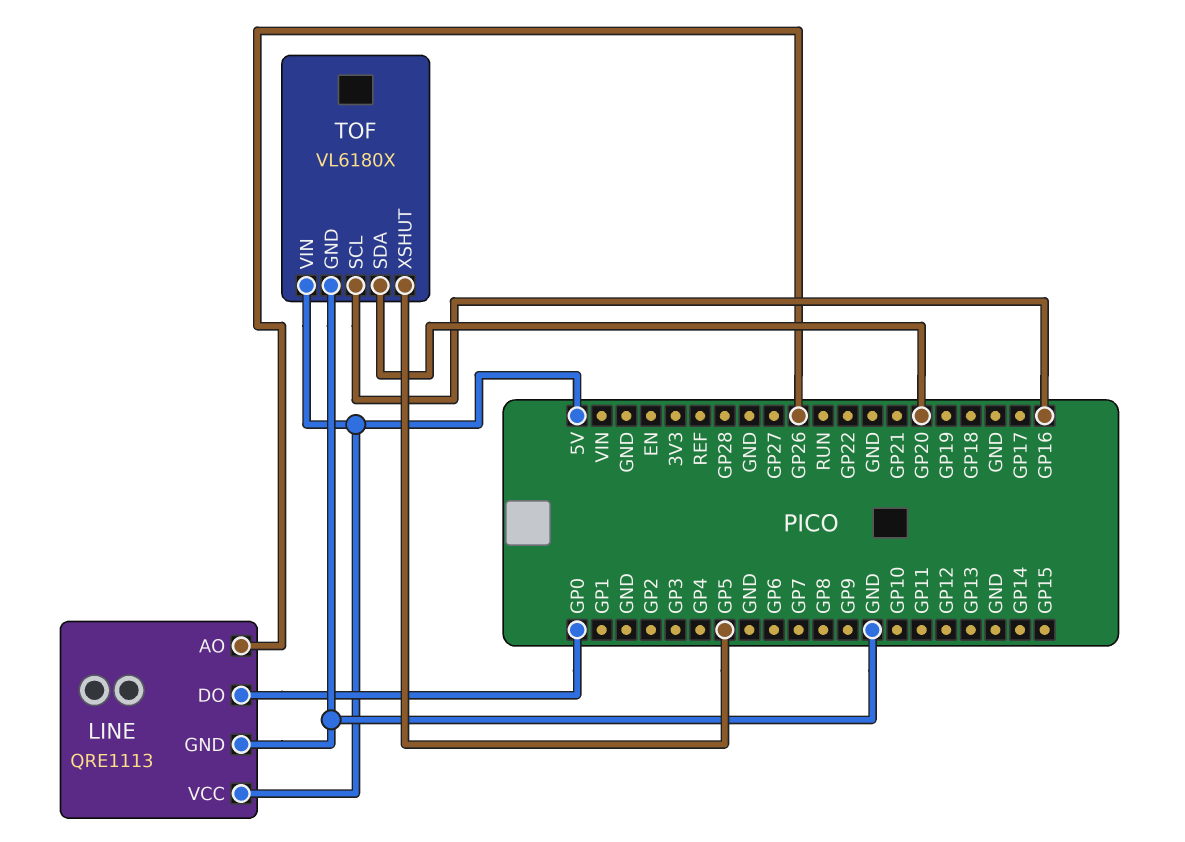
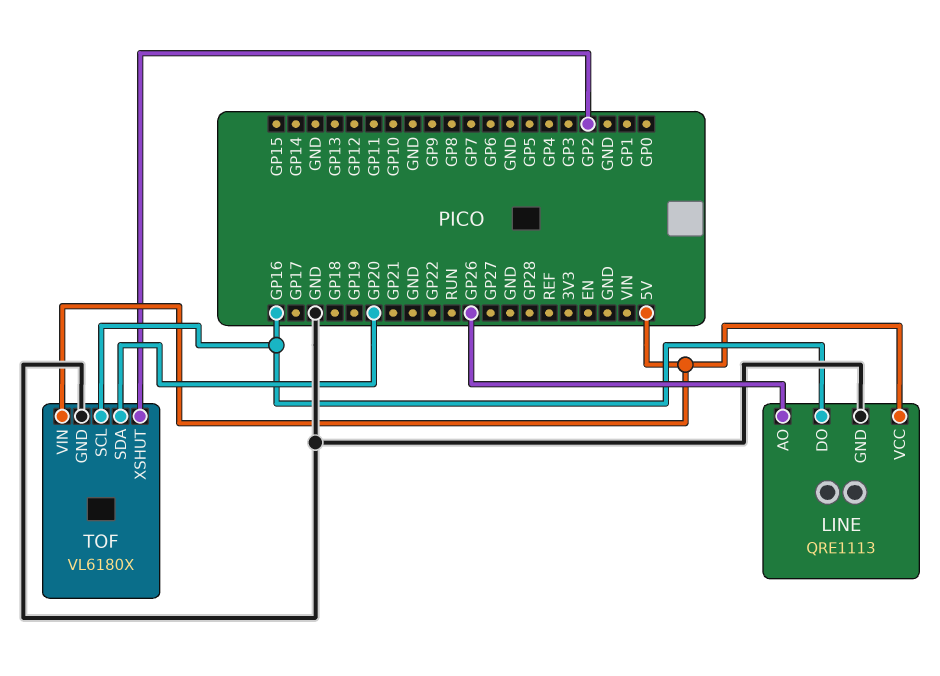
LINE pin DO: GP0 -> GP16
TOF pin XSHUT: GP5 -> GP2

